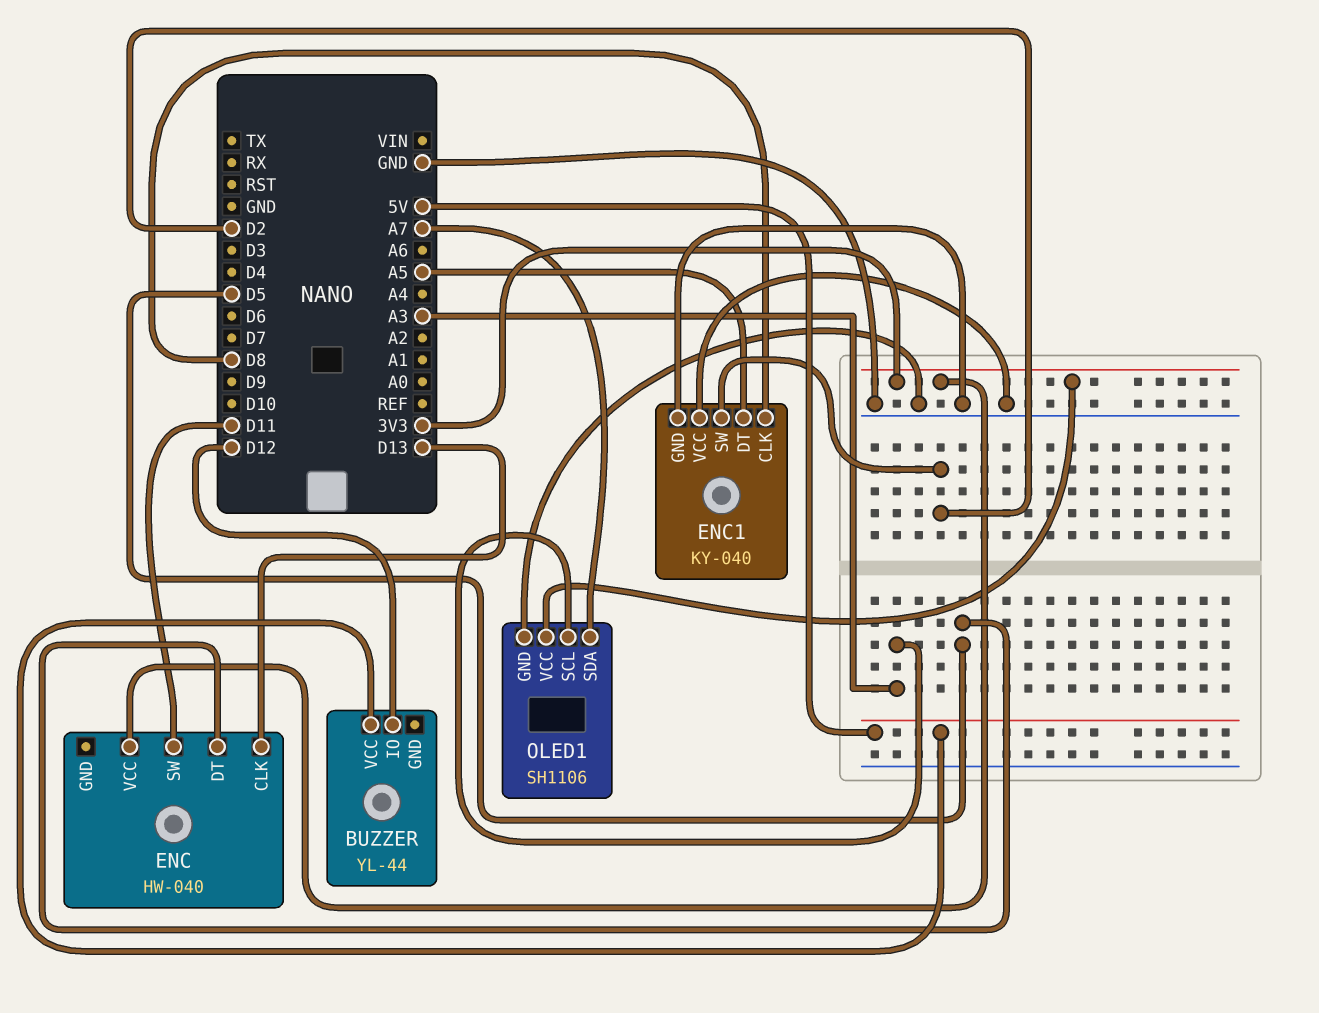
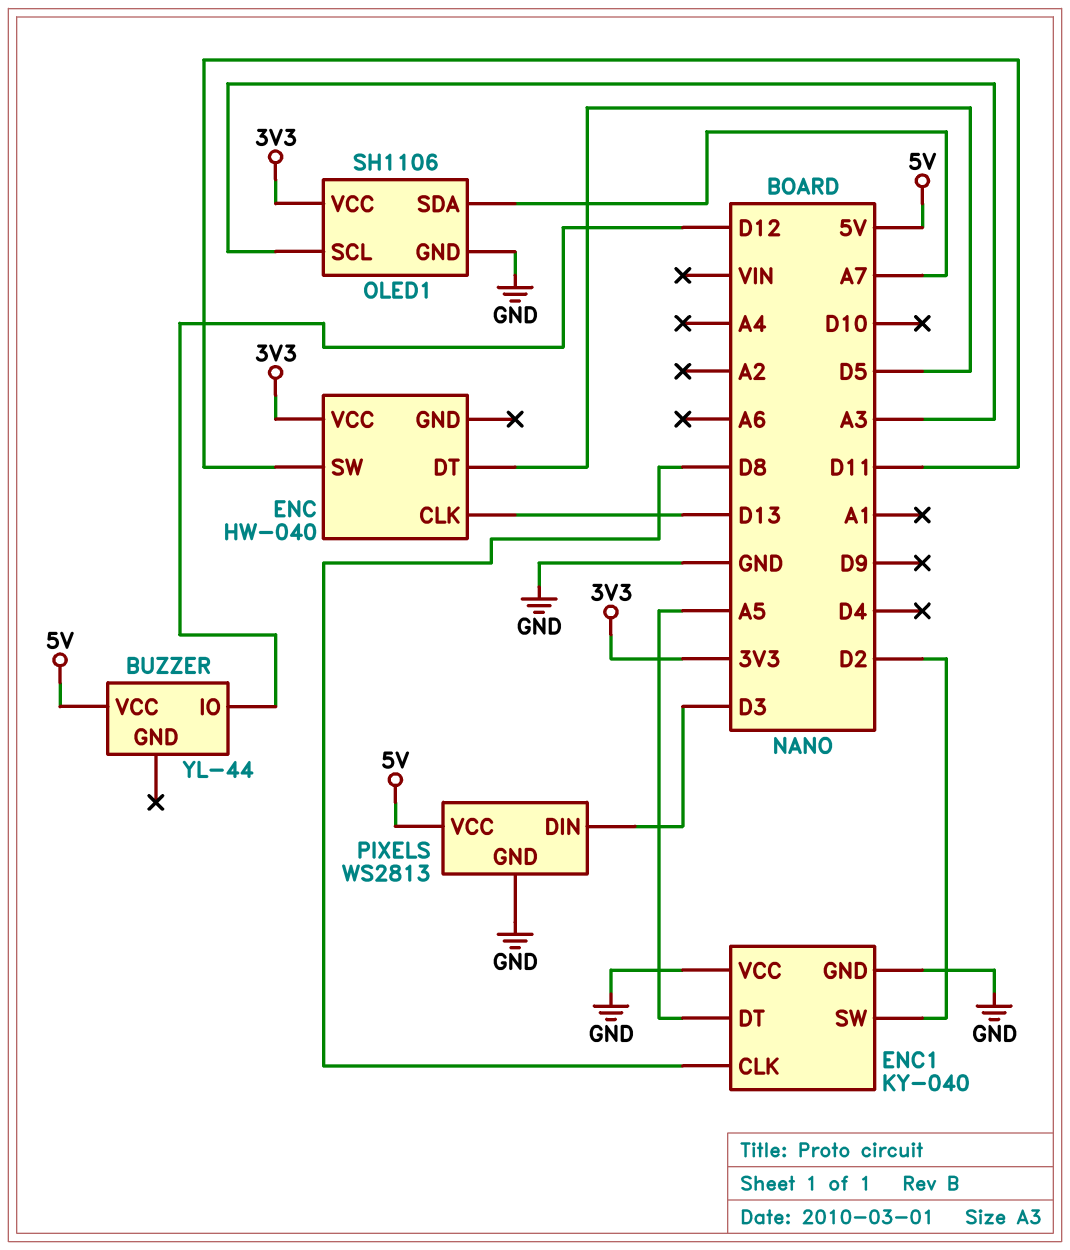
PIXELS: none -> WS2813
PIXELS pin DIN: none -> D3
PIXELS pin GND: none -> GND
PIXELS pin VCC: none -> 5V

